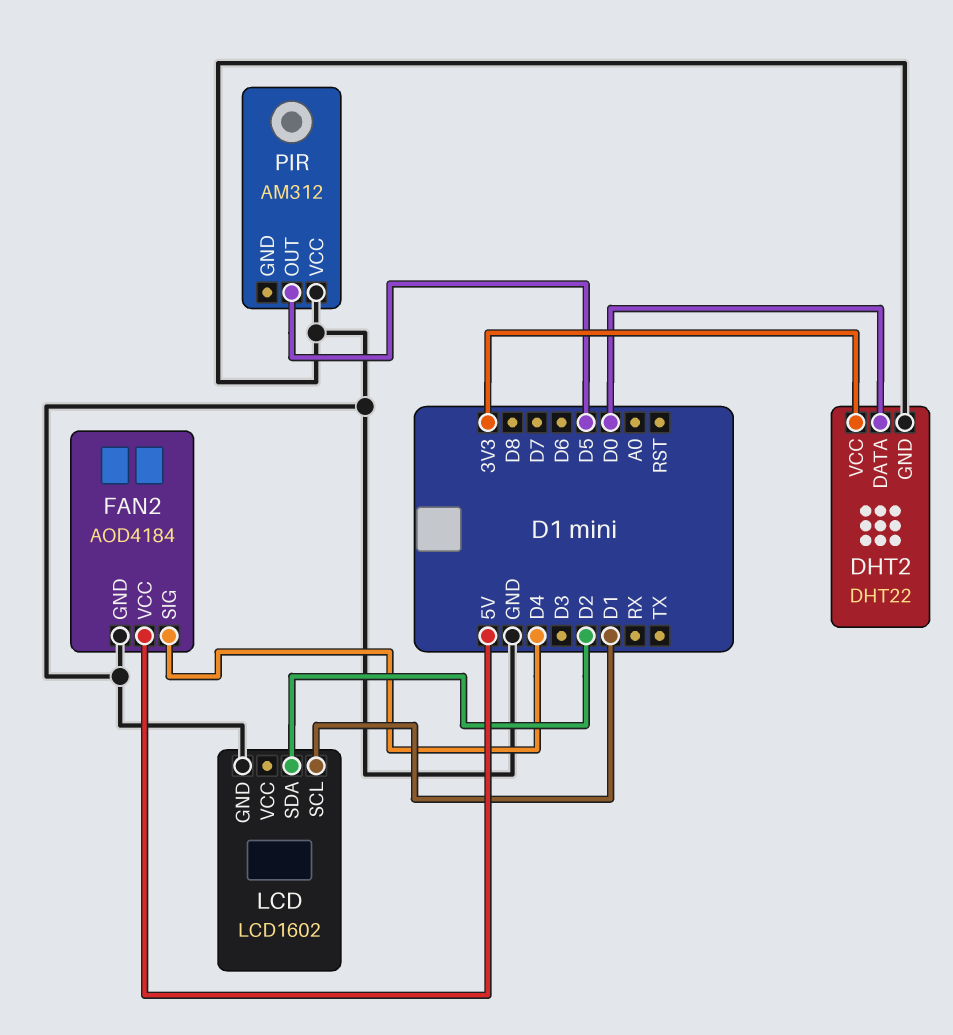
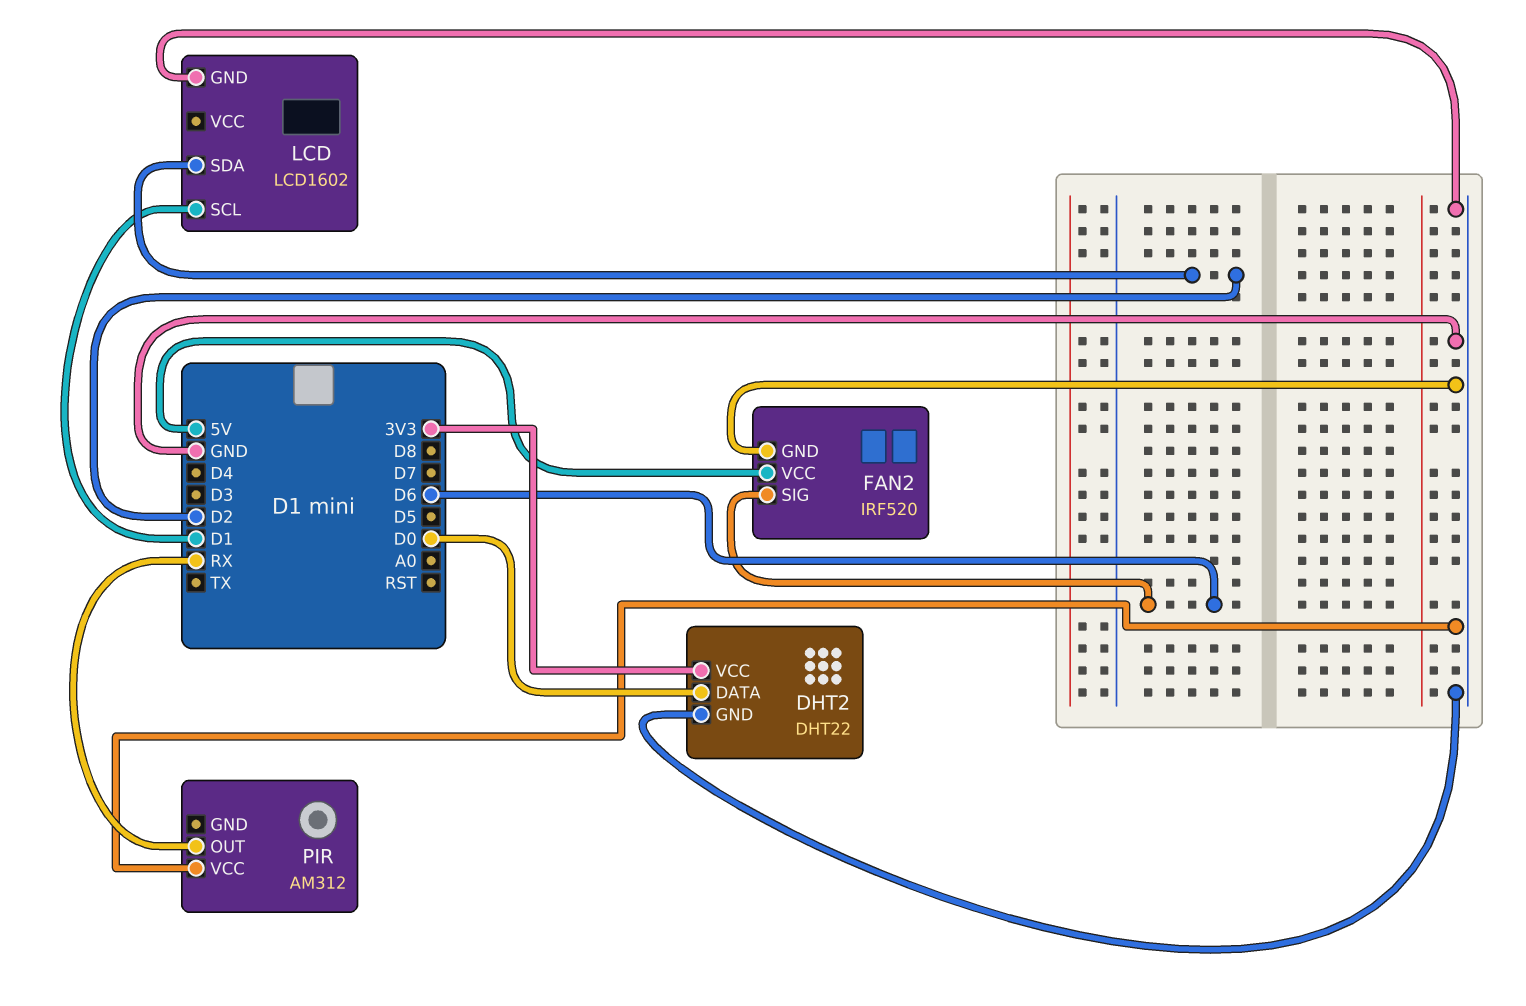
FAN2: AOD4184 -> IRF520
FAN2 pin SIG: D4 -> D6
PIR pin OUT: D5 -> RX

